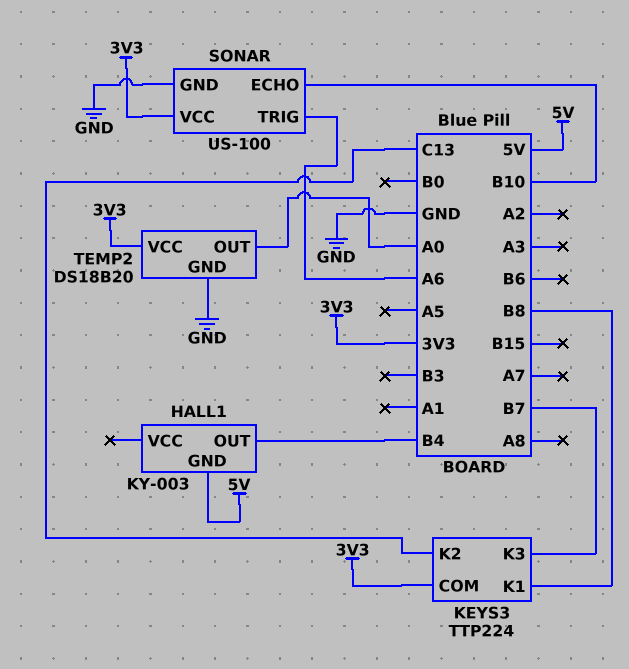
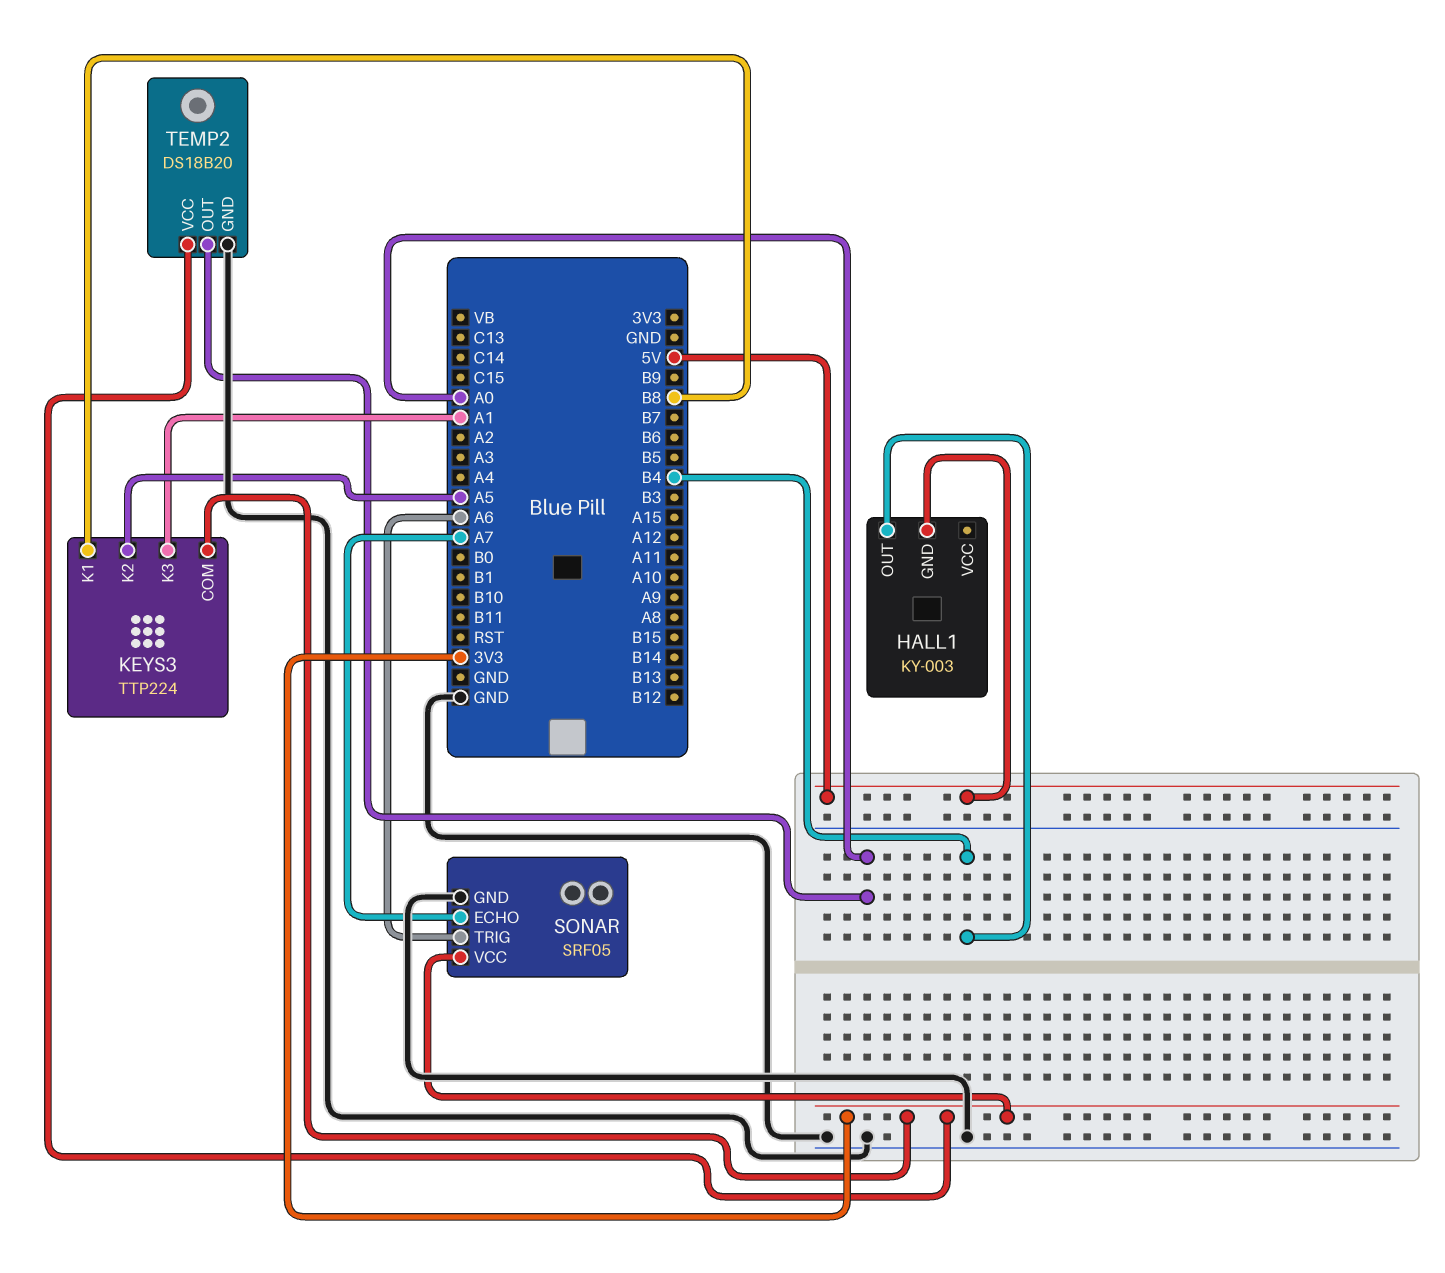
KEYS3 pin K2: C13 -> A5
KEYS3 pin K3: B7 -> A1
SONAR: US-100 -> SRF05
SONAR pin ECHO: B10 -> A7

